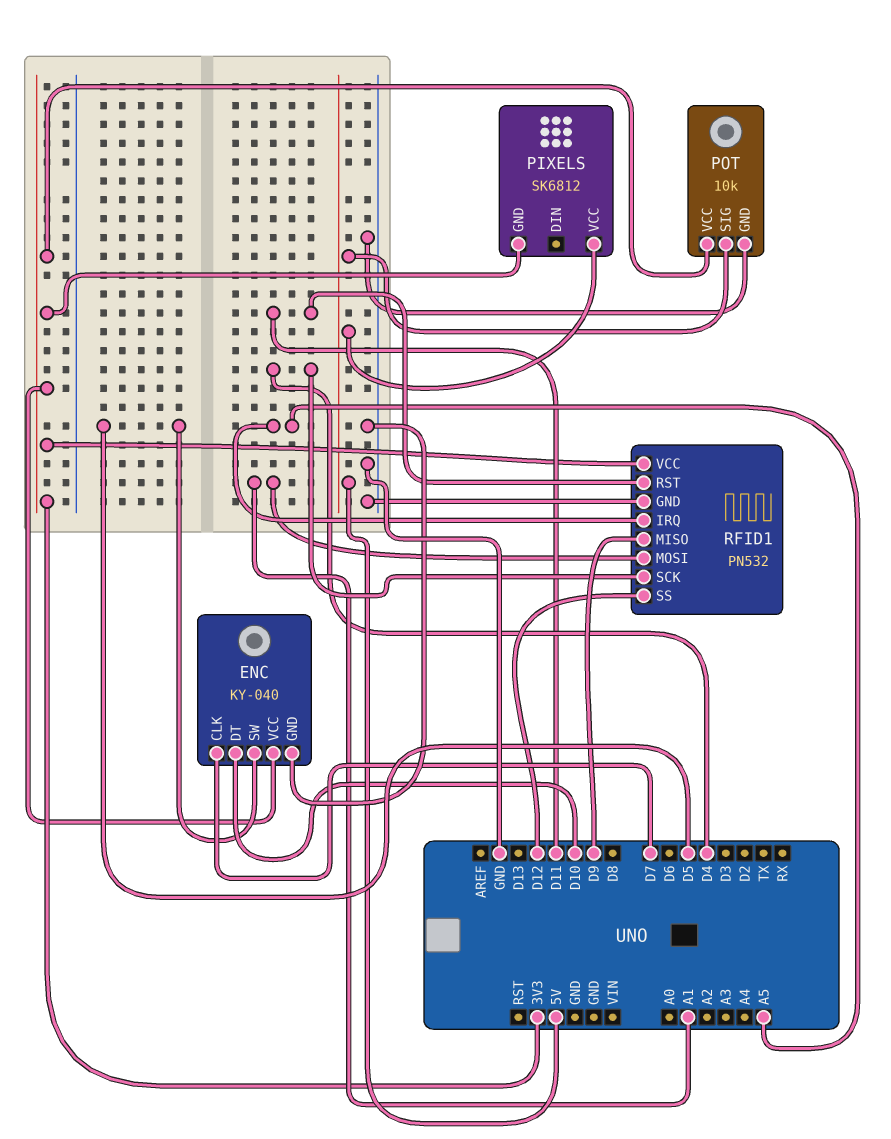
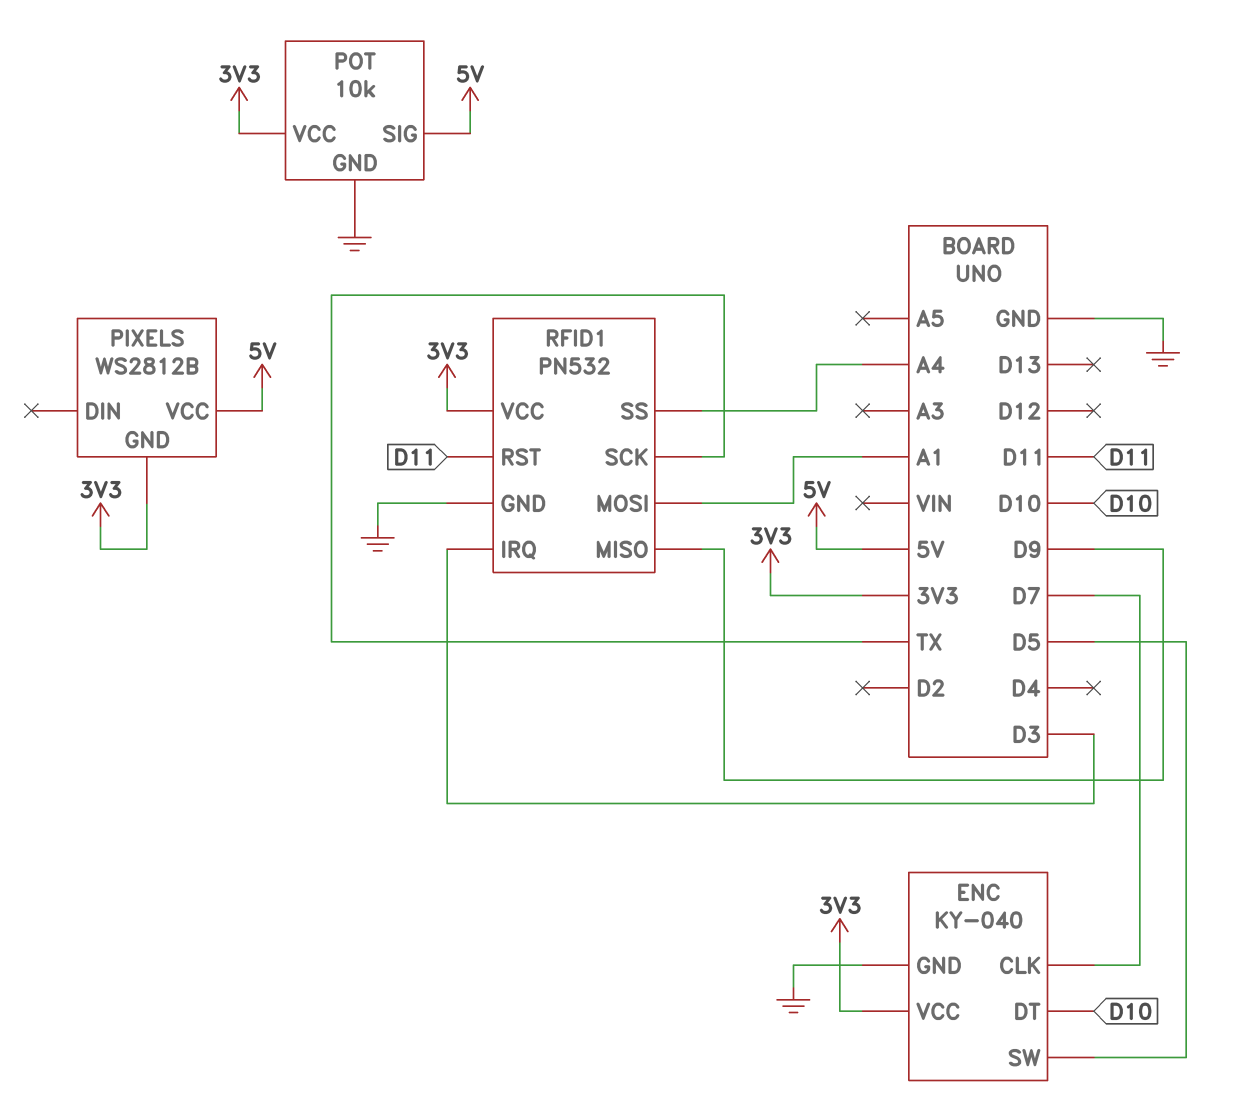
PIXELS: SK6812 -> WS2812B
RFID1 pin IRQ: A5 -> D3
RFID1 pin SCK: D4 -> TX
RFID1 pin SS: D12 -> A4

